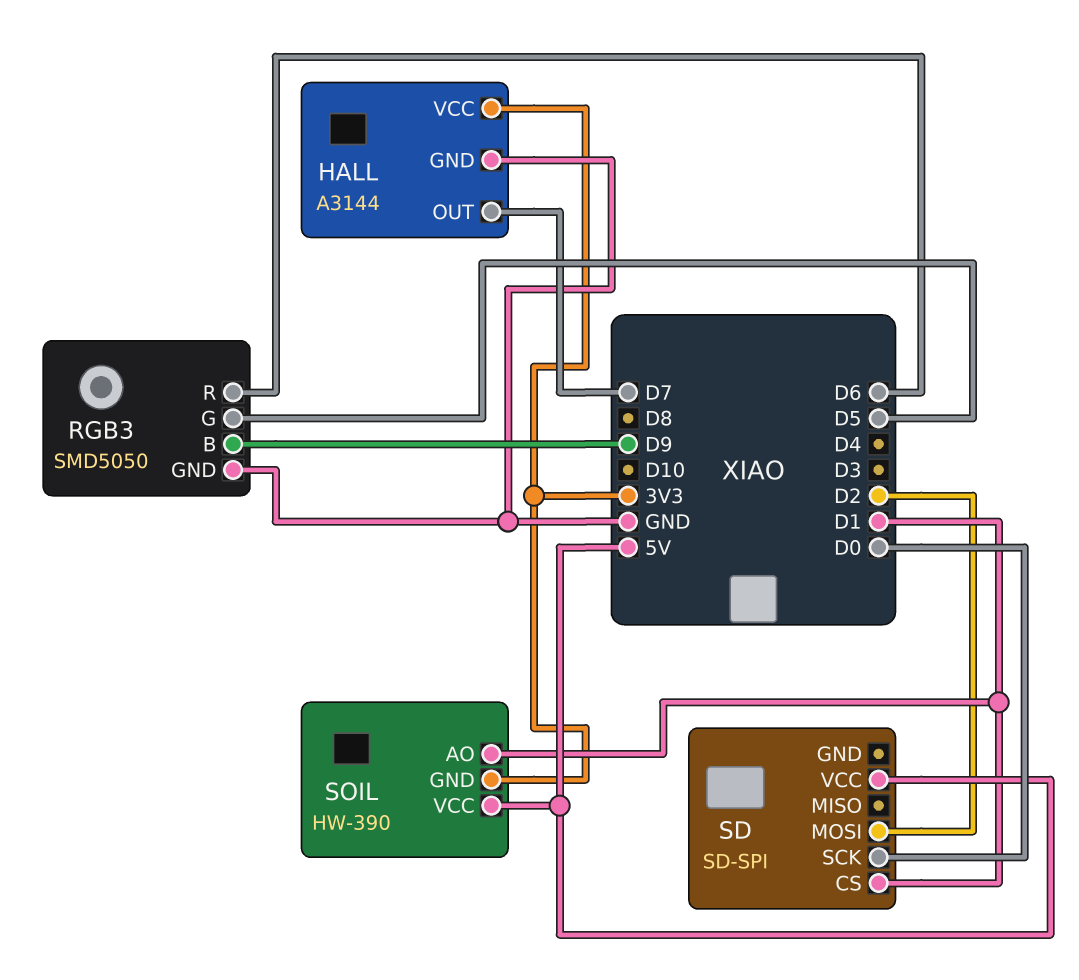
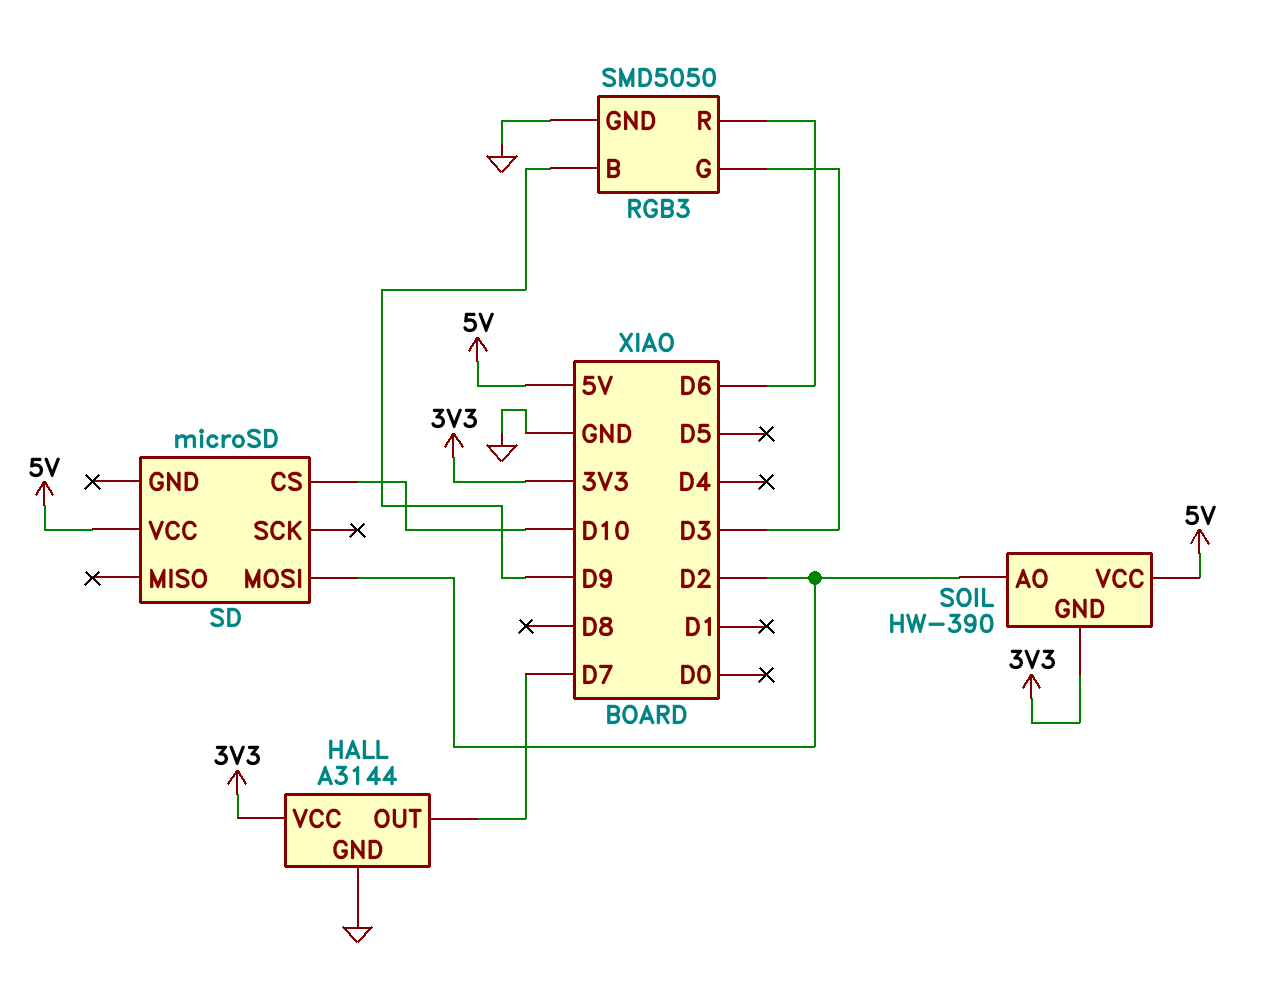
RGB3 pin G: D5 -> D3
SD: SD-SPI -> microSD
SD pin CS: D1 -> D10
SD pin SCK: D0 -> none
SOIL pin AO: D1 -> D2

